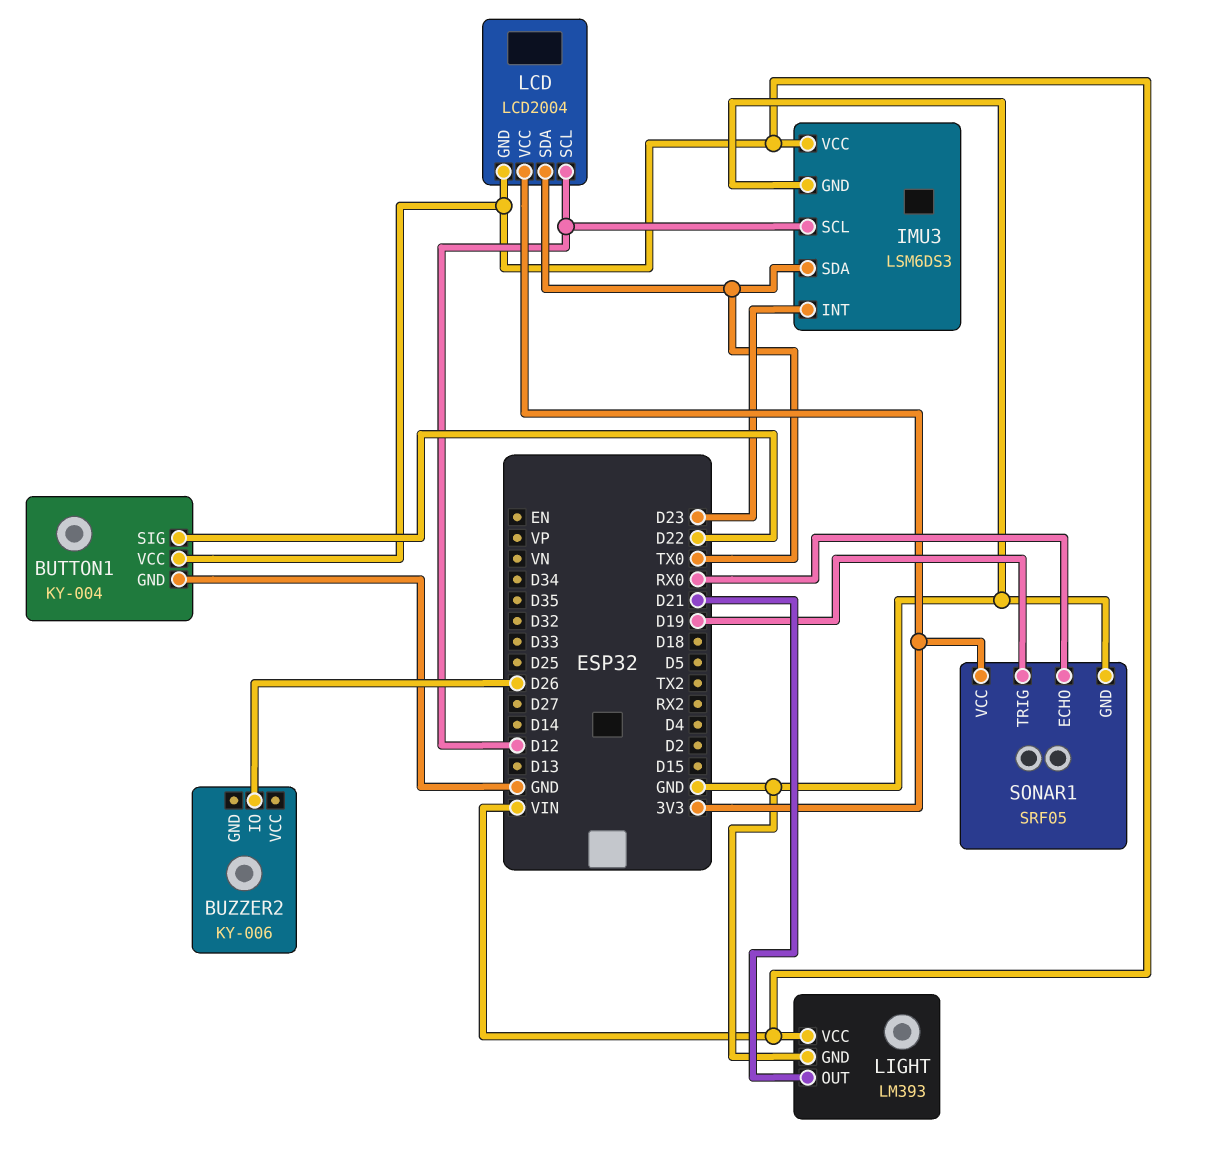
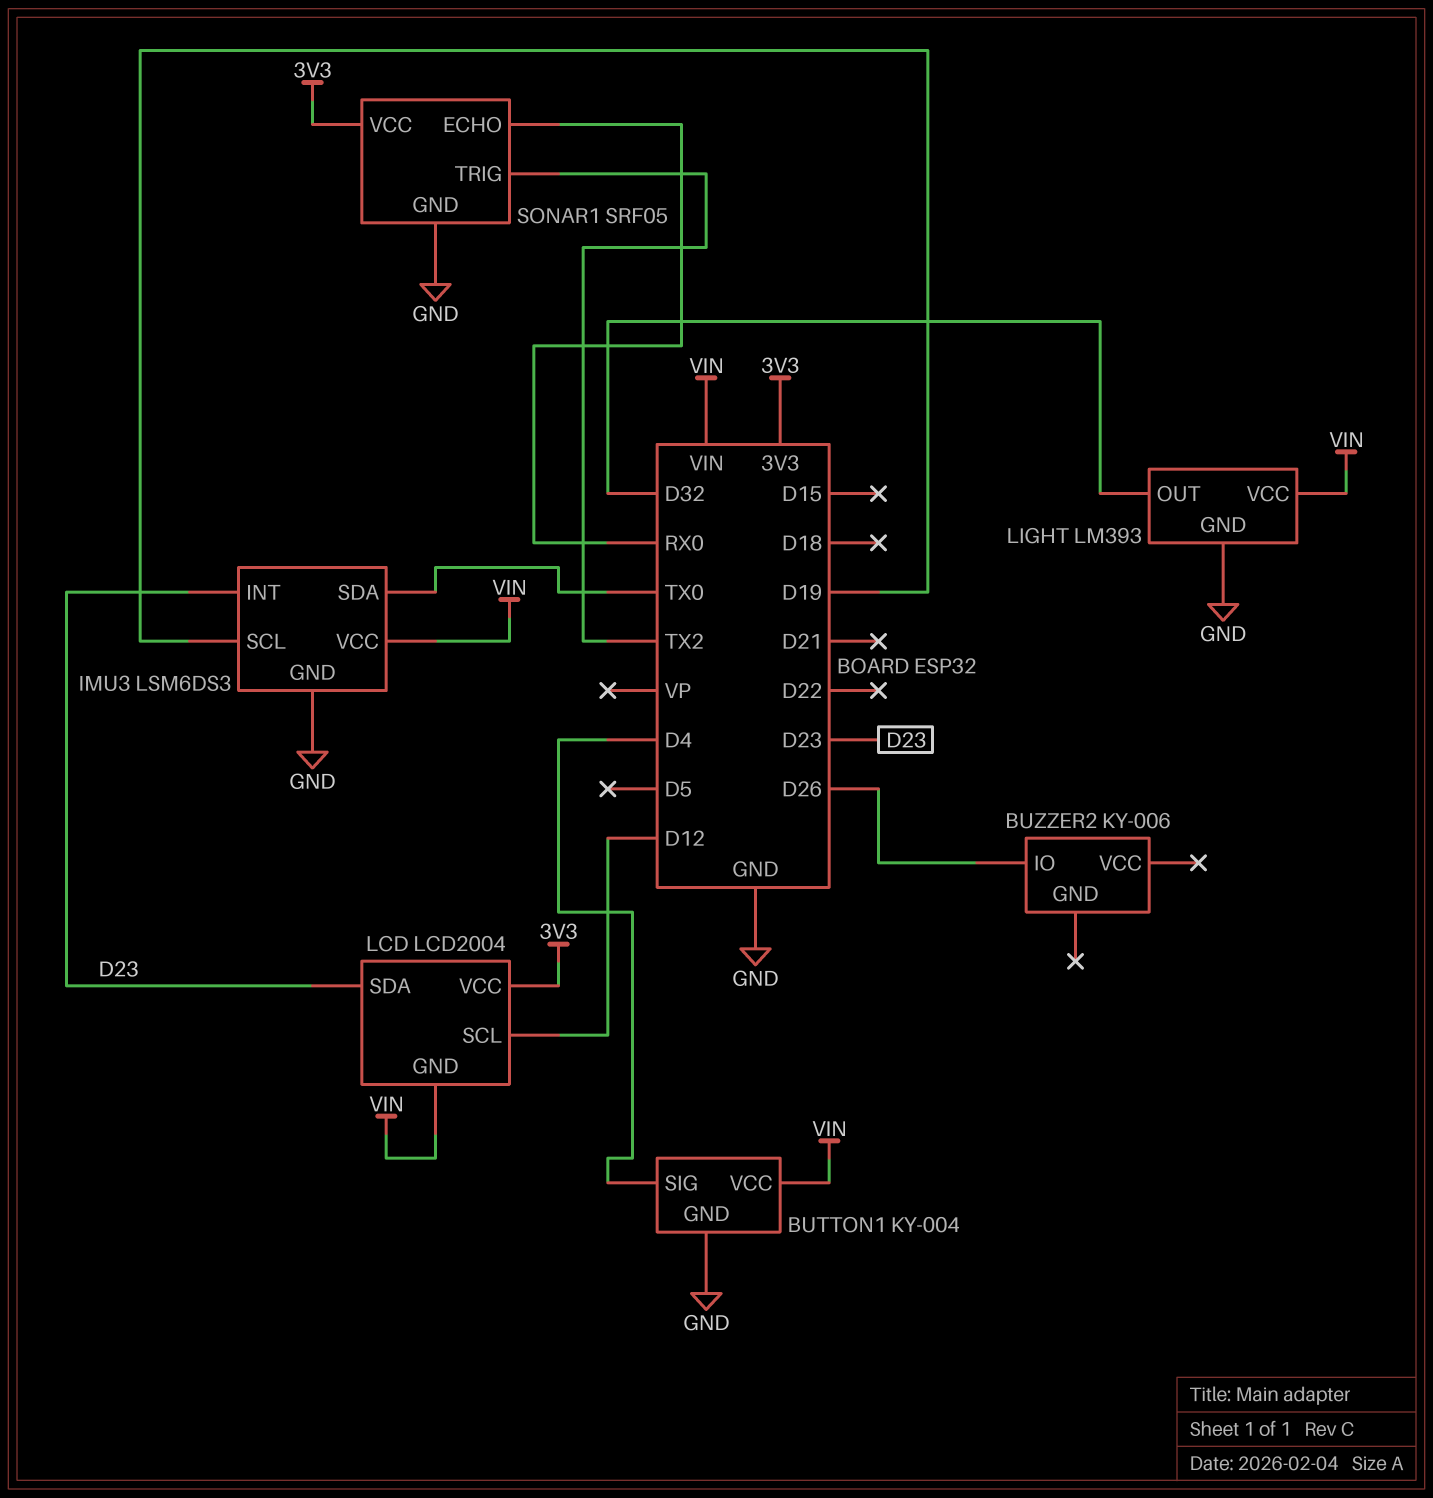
BUTTON1 pin SIG: D22 -> D4
IMU3 pin SCL: D12 -> D19
LCD pin SDA: TX0 -> D23
LIGHT pin OUT: D21 -> D32
SONAR1 pin TRIG: D19 -> TX2

